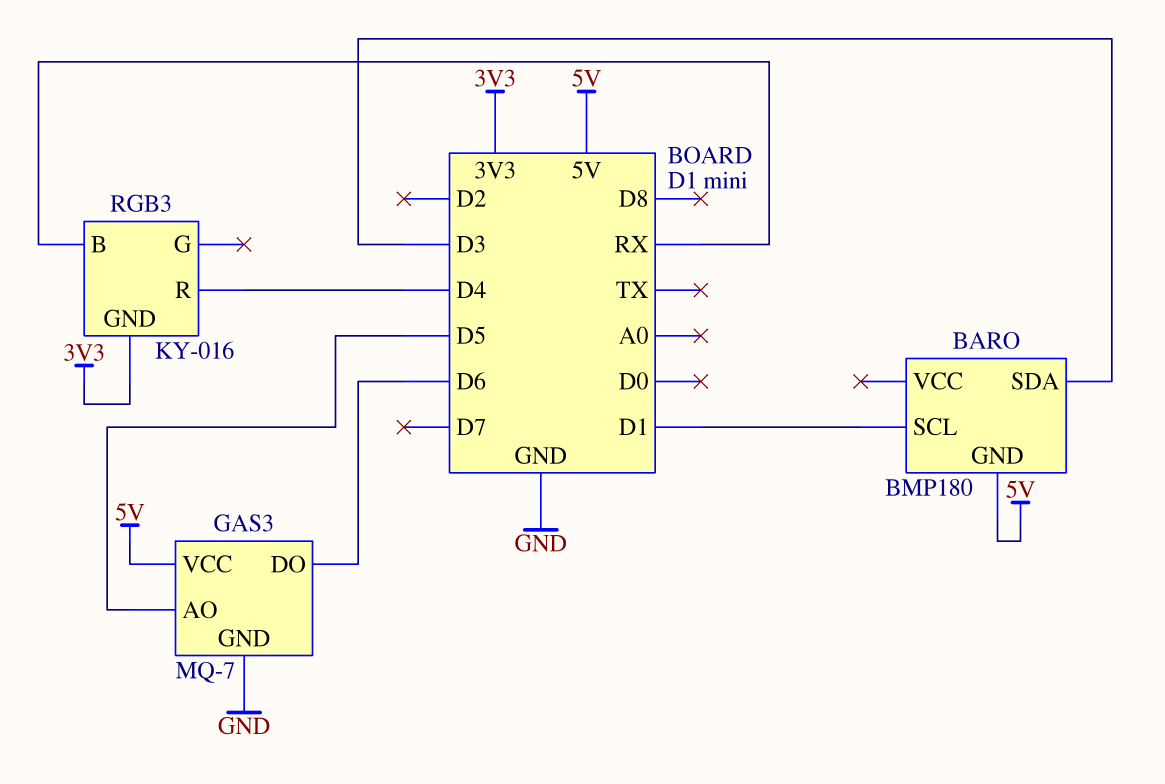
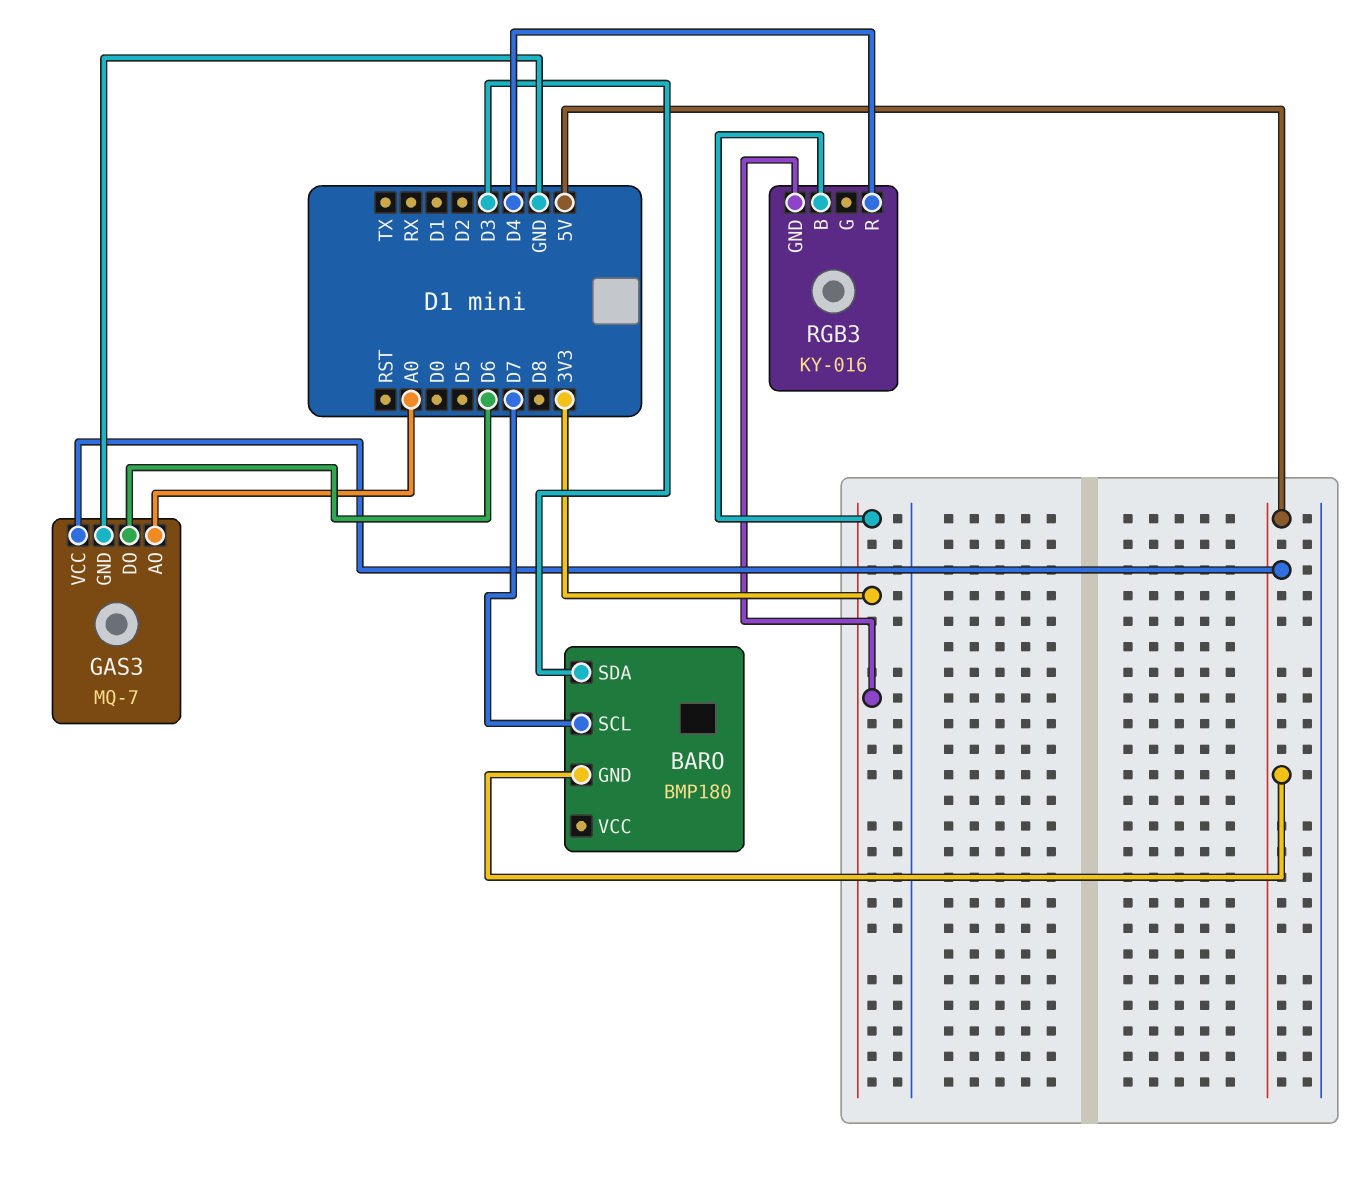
BARO pin SCL: D1 -> D7
GAS3 pin AO: D5 -> A0
RGB3 pin B: RX -> 3V3

